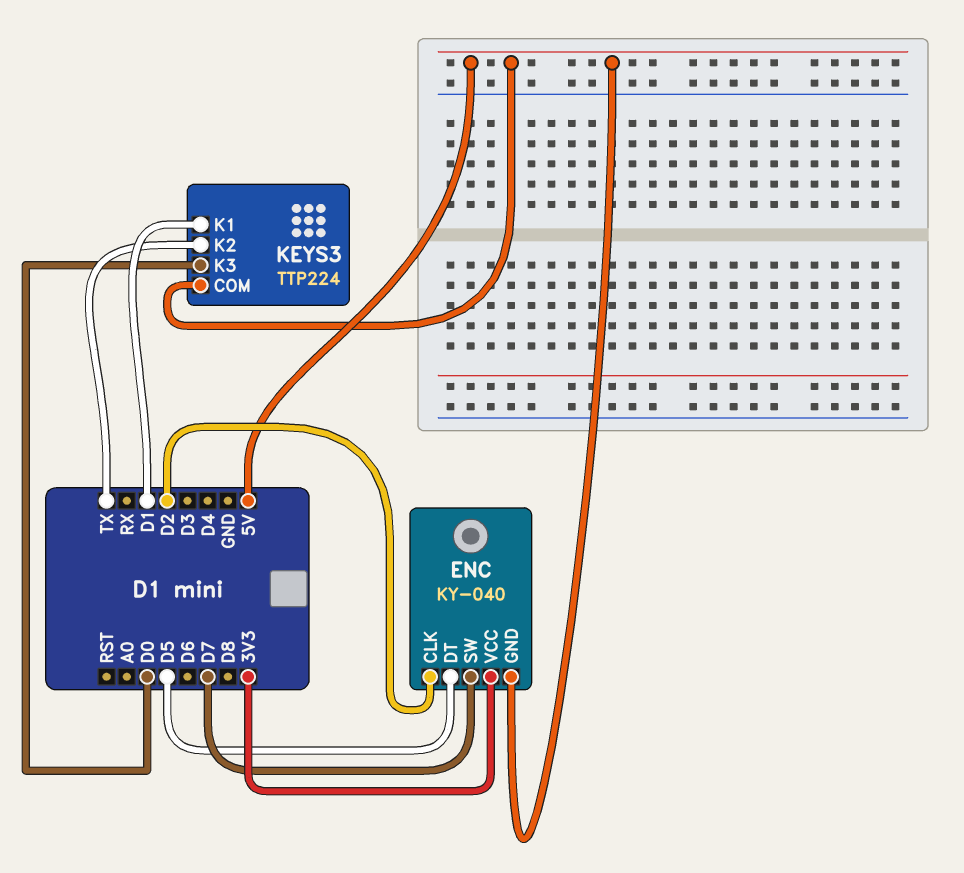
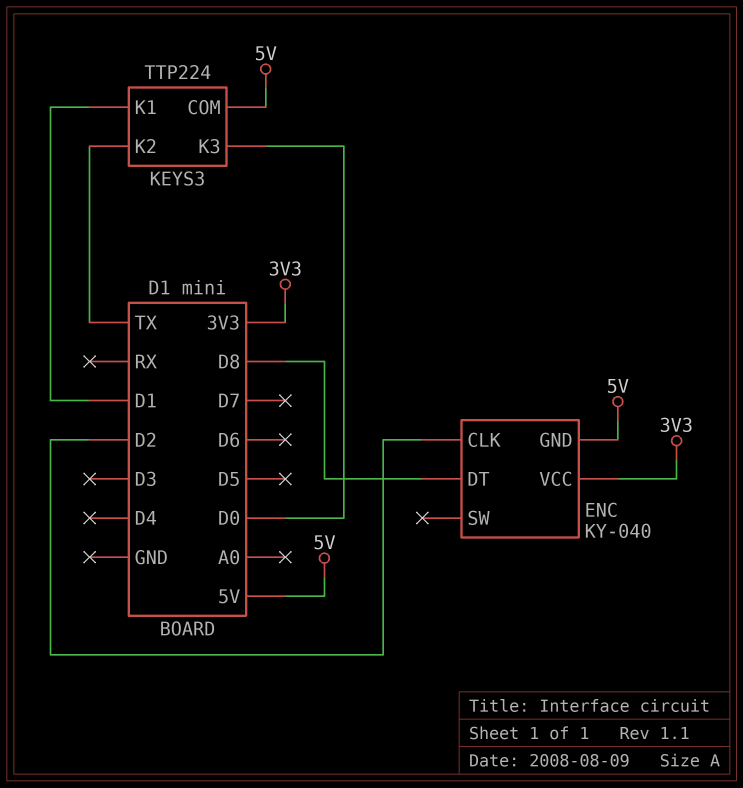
ENC pin DT: D5 -> D8
ENC pin SW: D7 -> none

